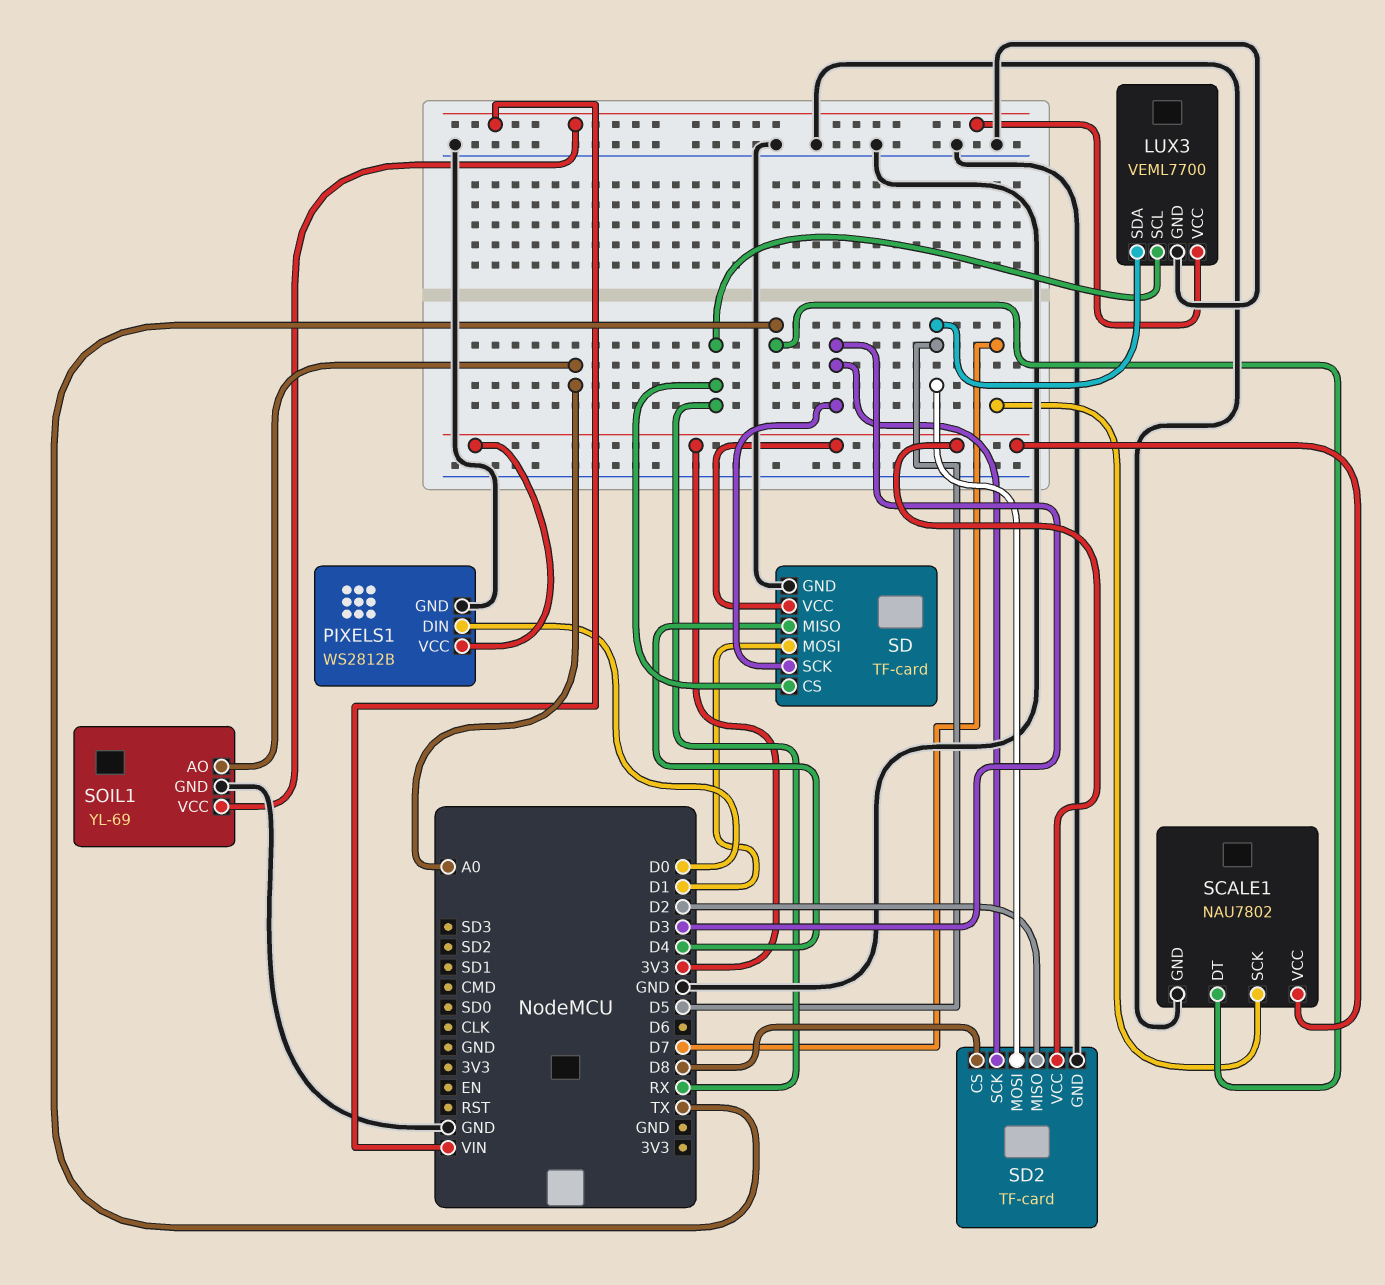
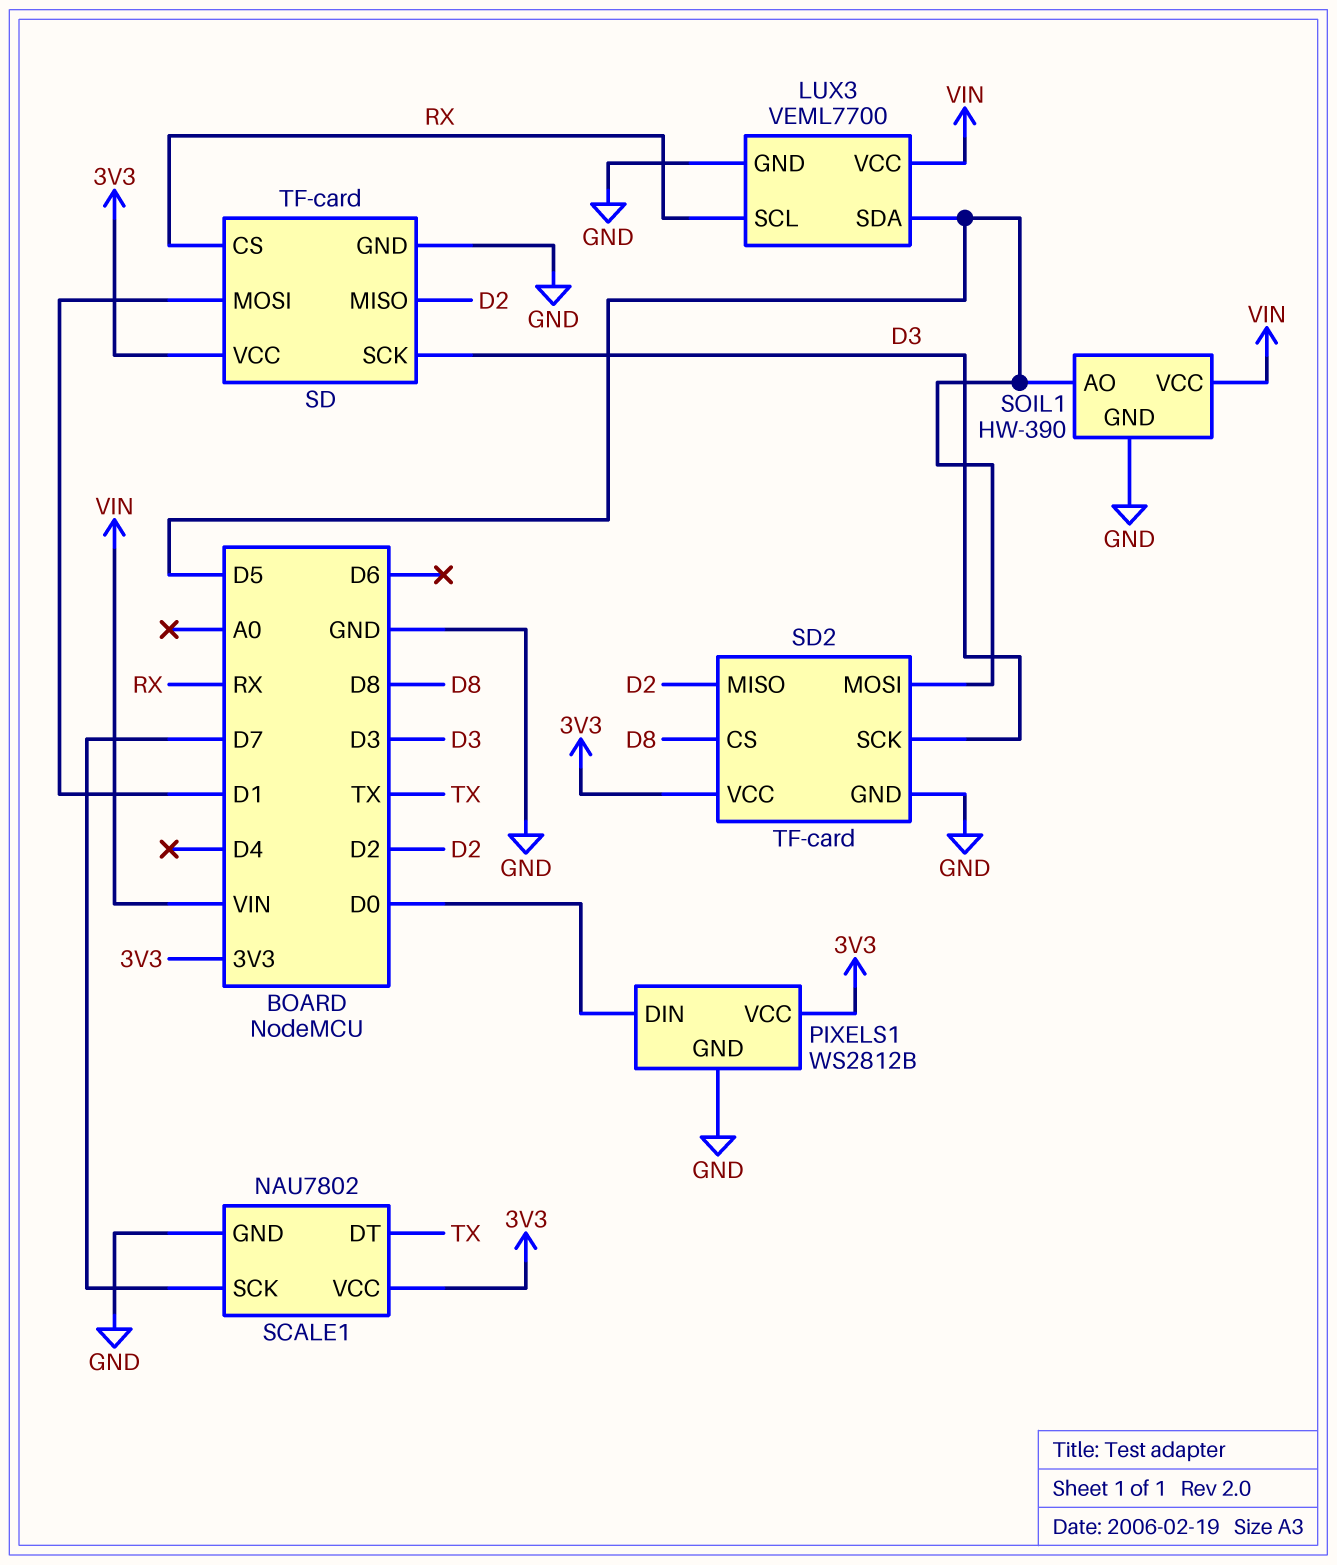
SD pin MISO: D4 -> D2
SOIL1: YL-69 -> HW-390
SOIL1 pin AO: A0 -> D5

